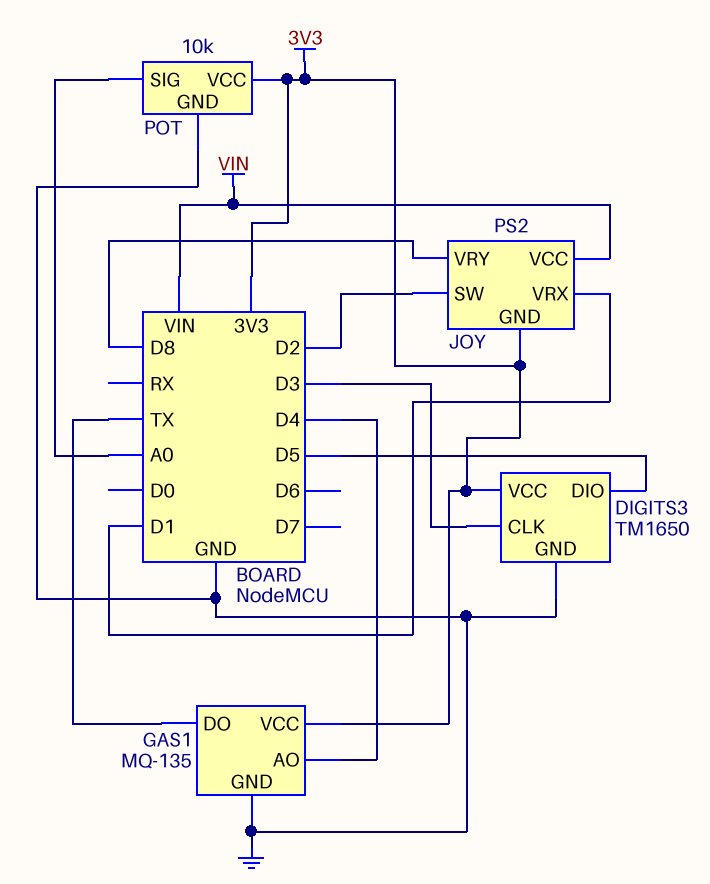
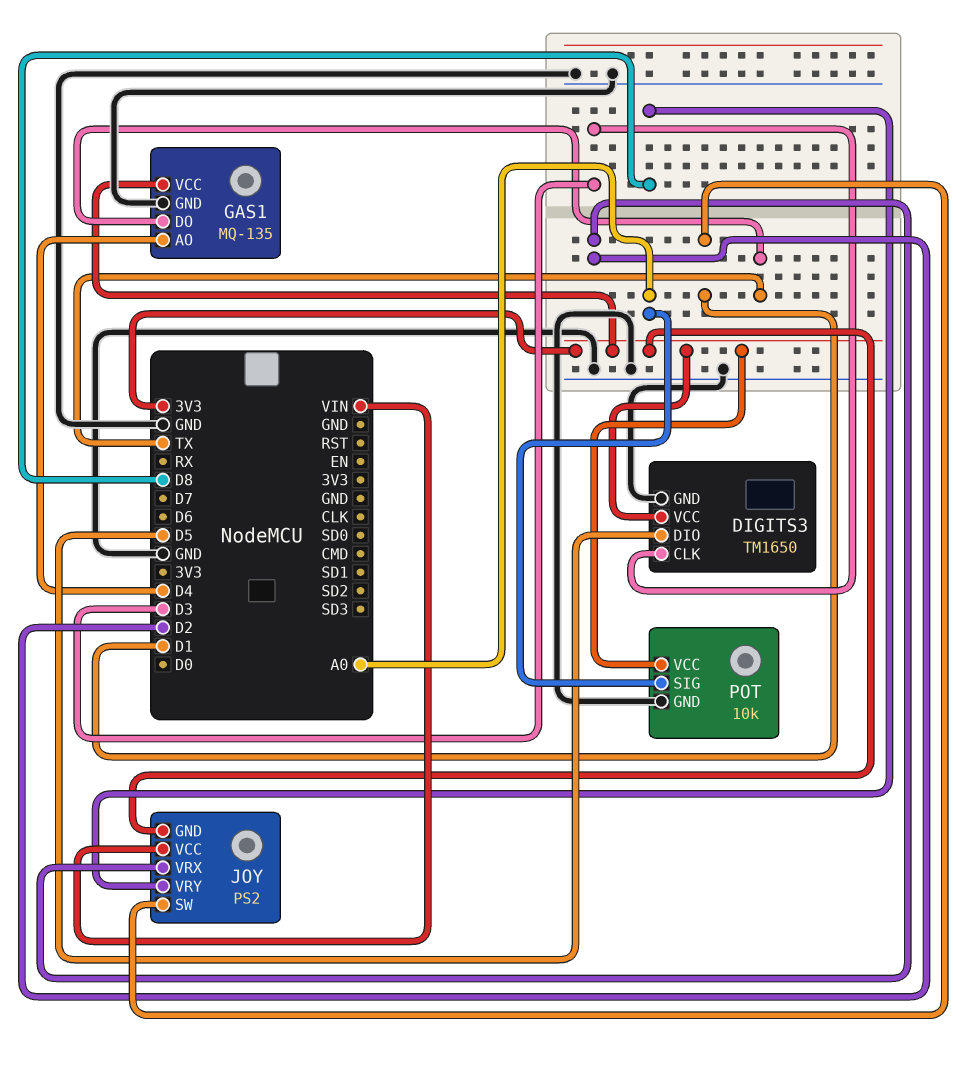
JOY pin SW: D2 -> D1
JOY pin VRX: D1 -> D2

